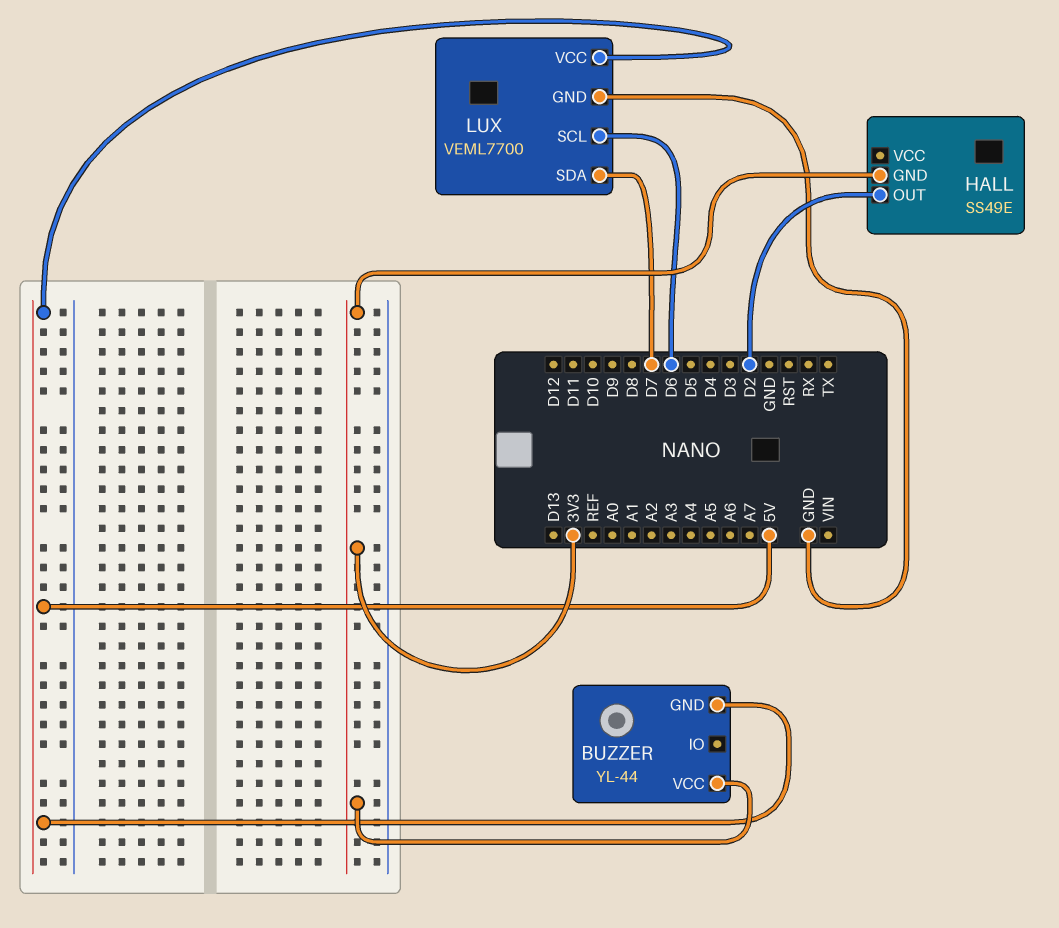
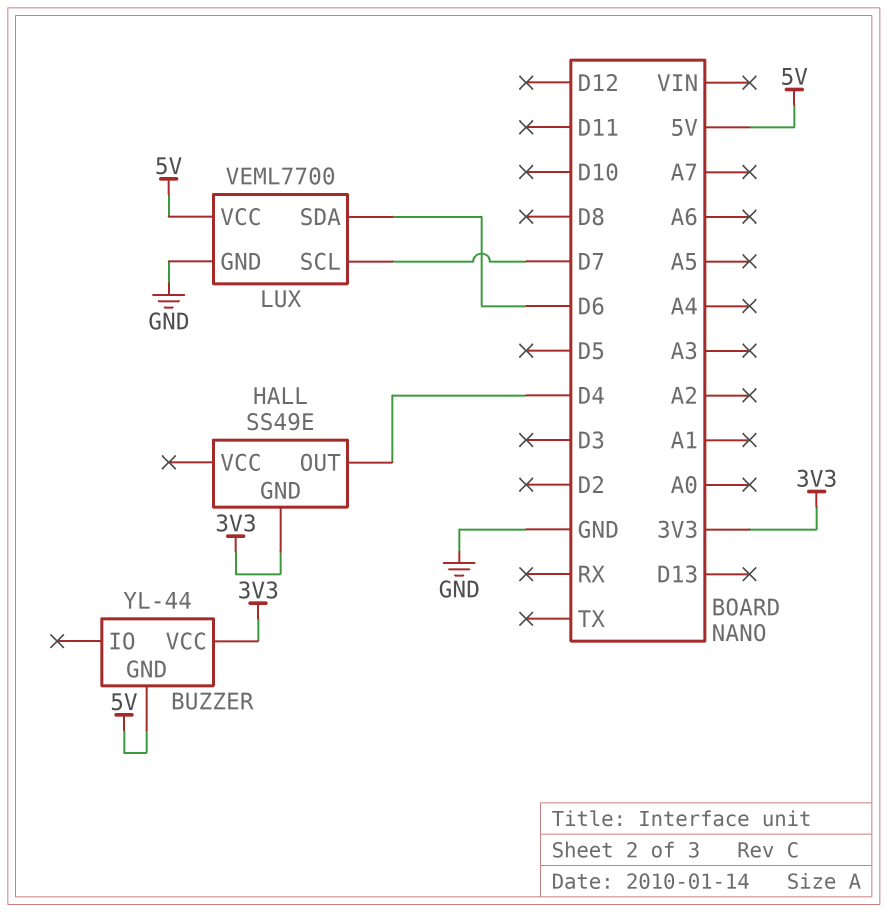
HALL pin OUT: D2 -> D4
LUX pin SCL: D6 -> D7
LUX pin SDA: D7 -> D6

